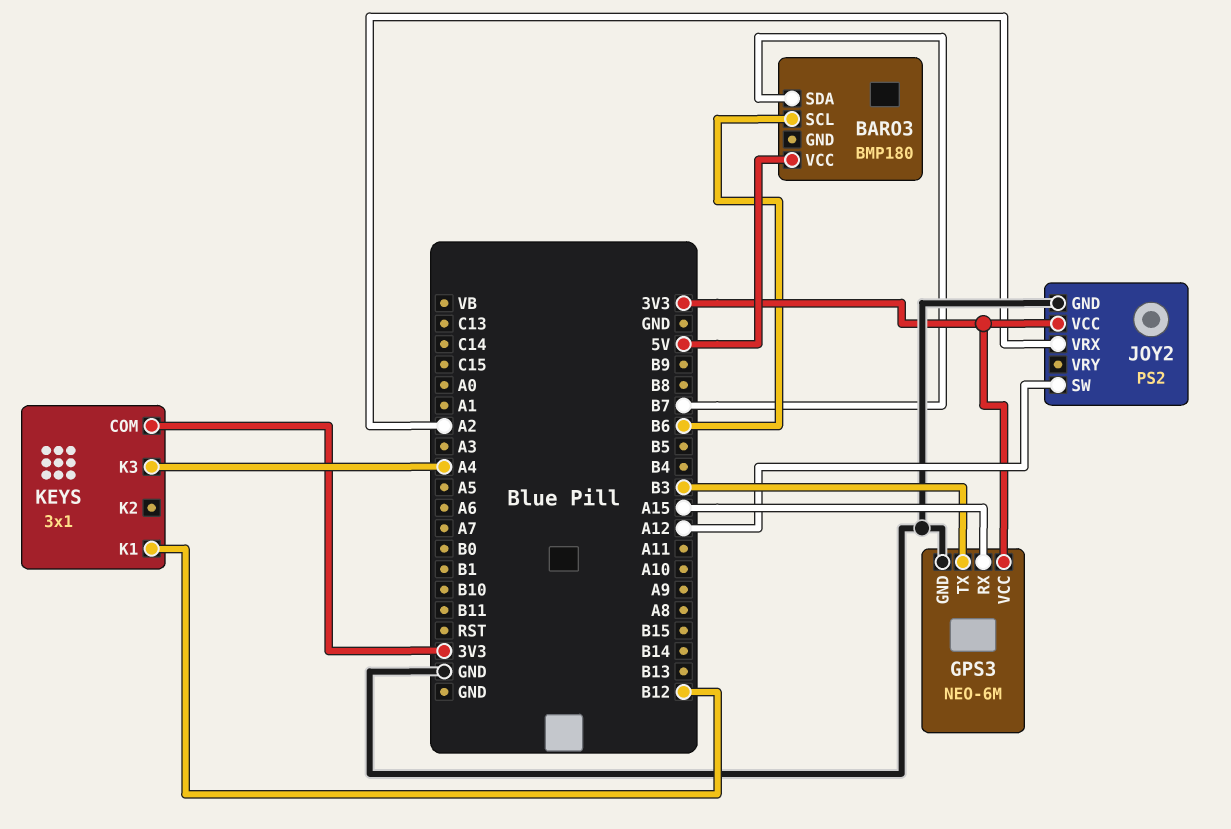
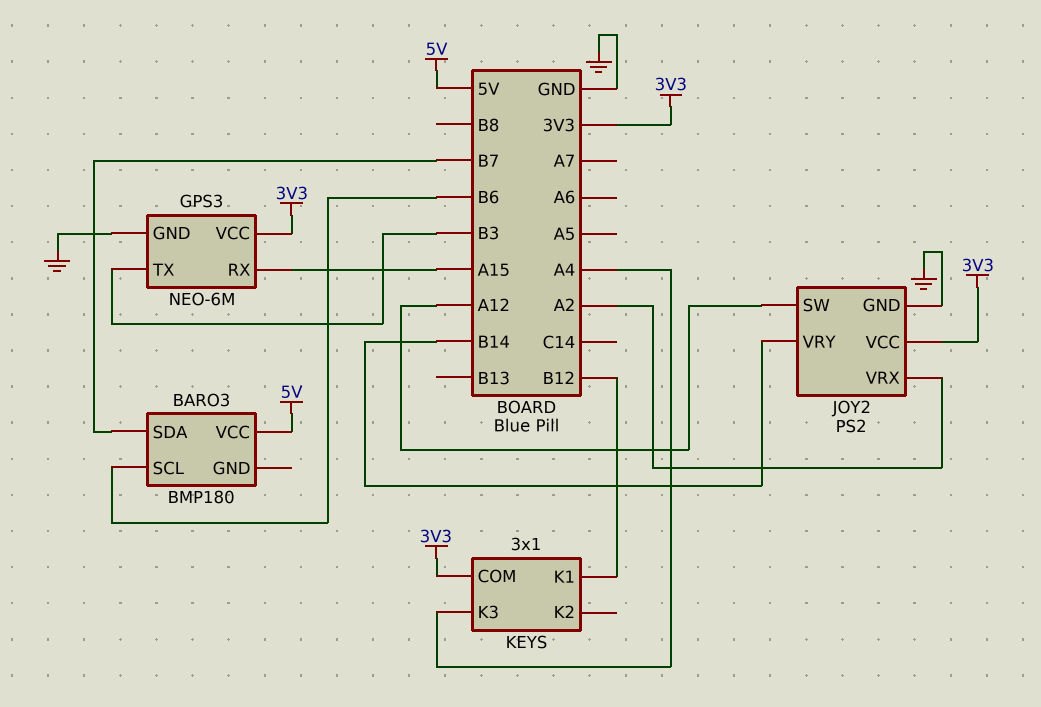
JOY2 pin VRY: none -> B14

